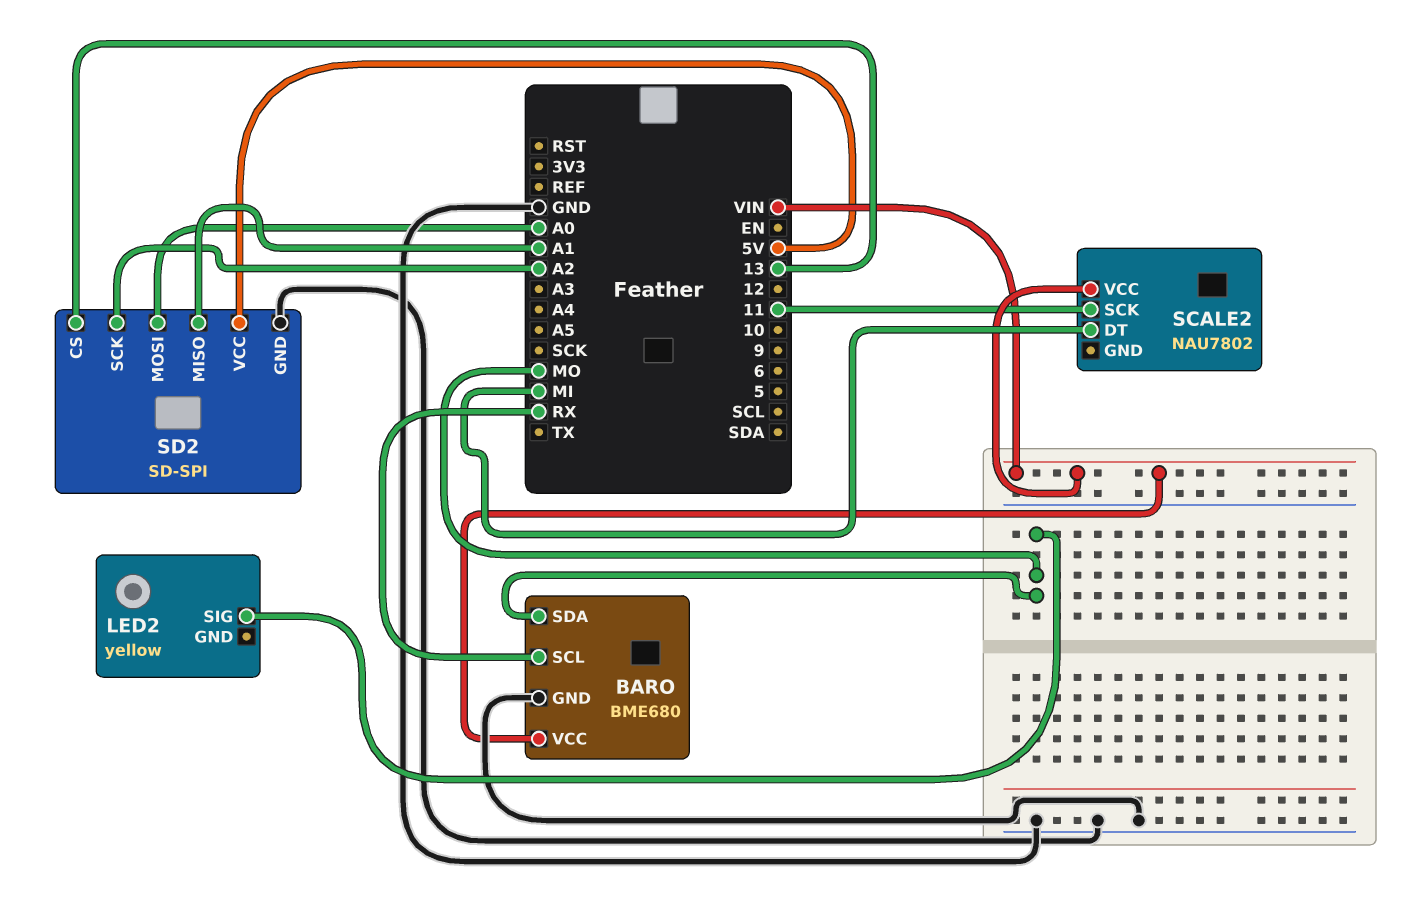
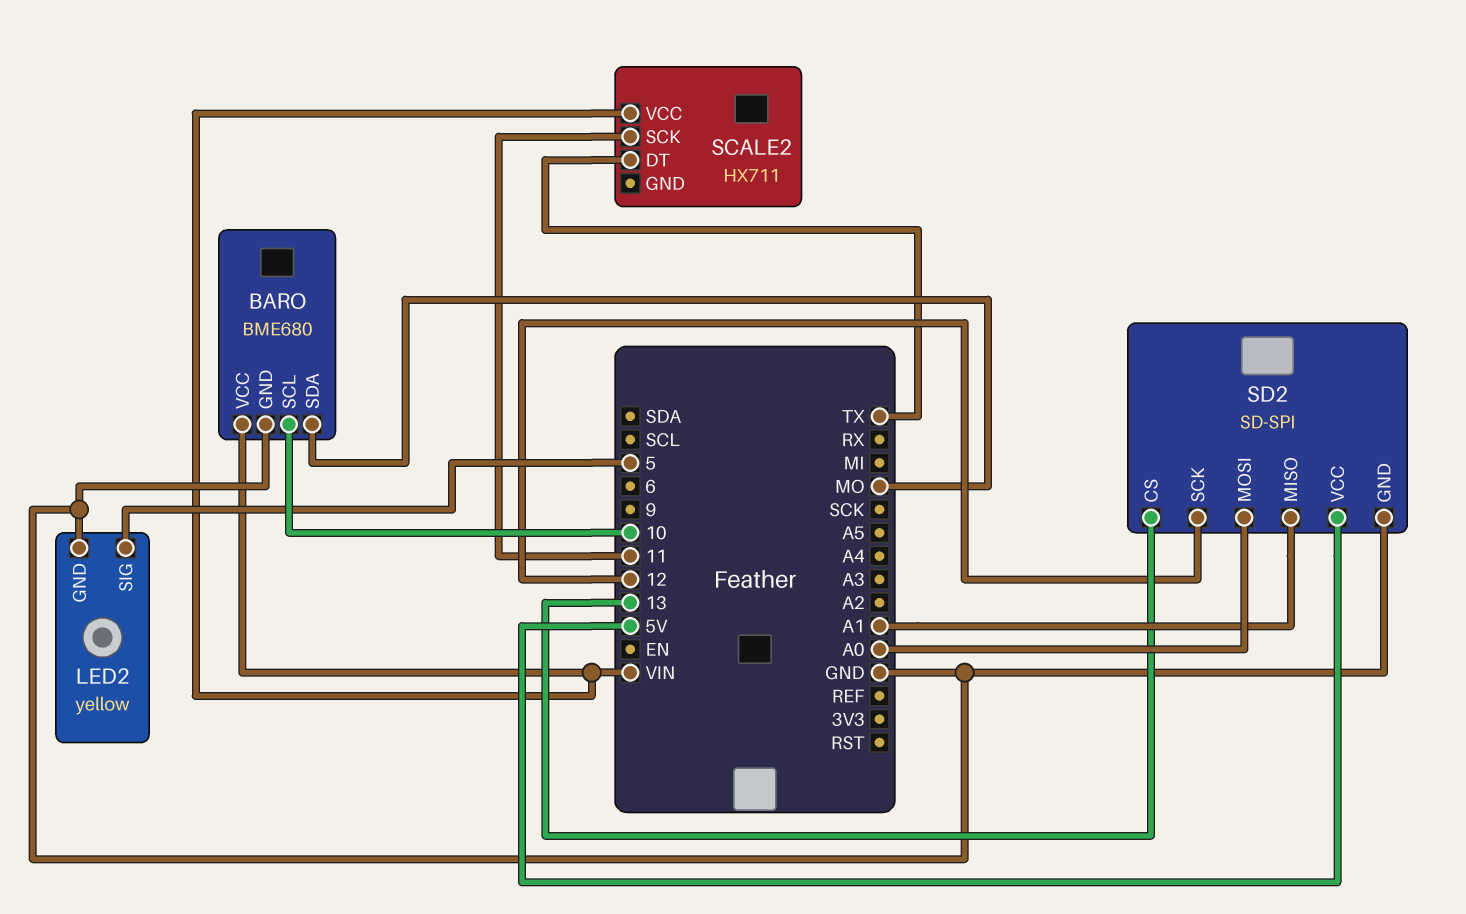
BARO pin SCL: RX -> 10
LED2 pin GND: none -> GND
LED2 pin SIG: MO -> 5
SCALE2: NAU7802 -> HX711
SCALE2 pin DT: MI -> TX
SD2 pin SCK: A2 -> 12

